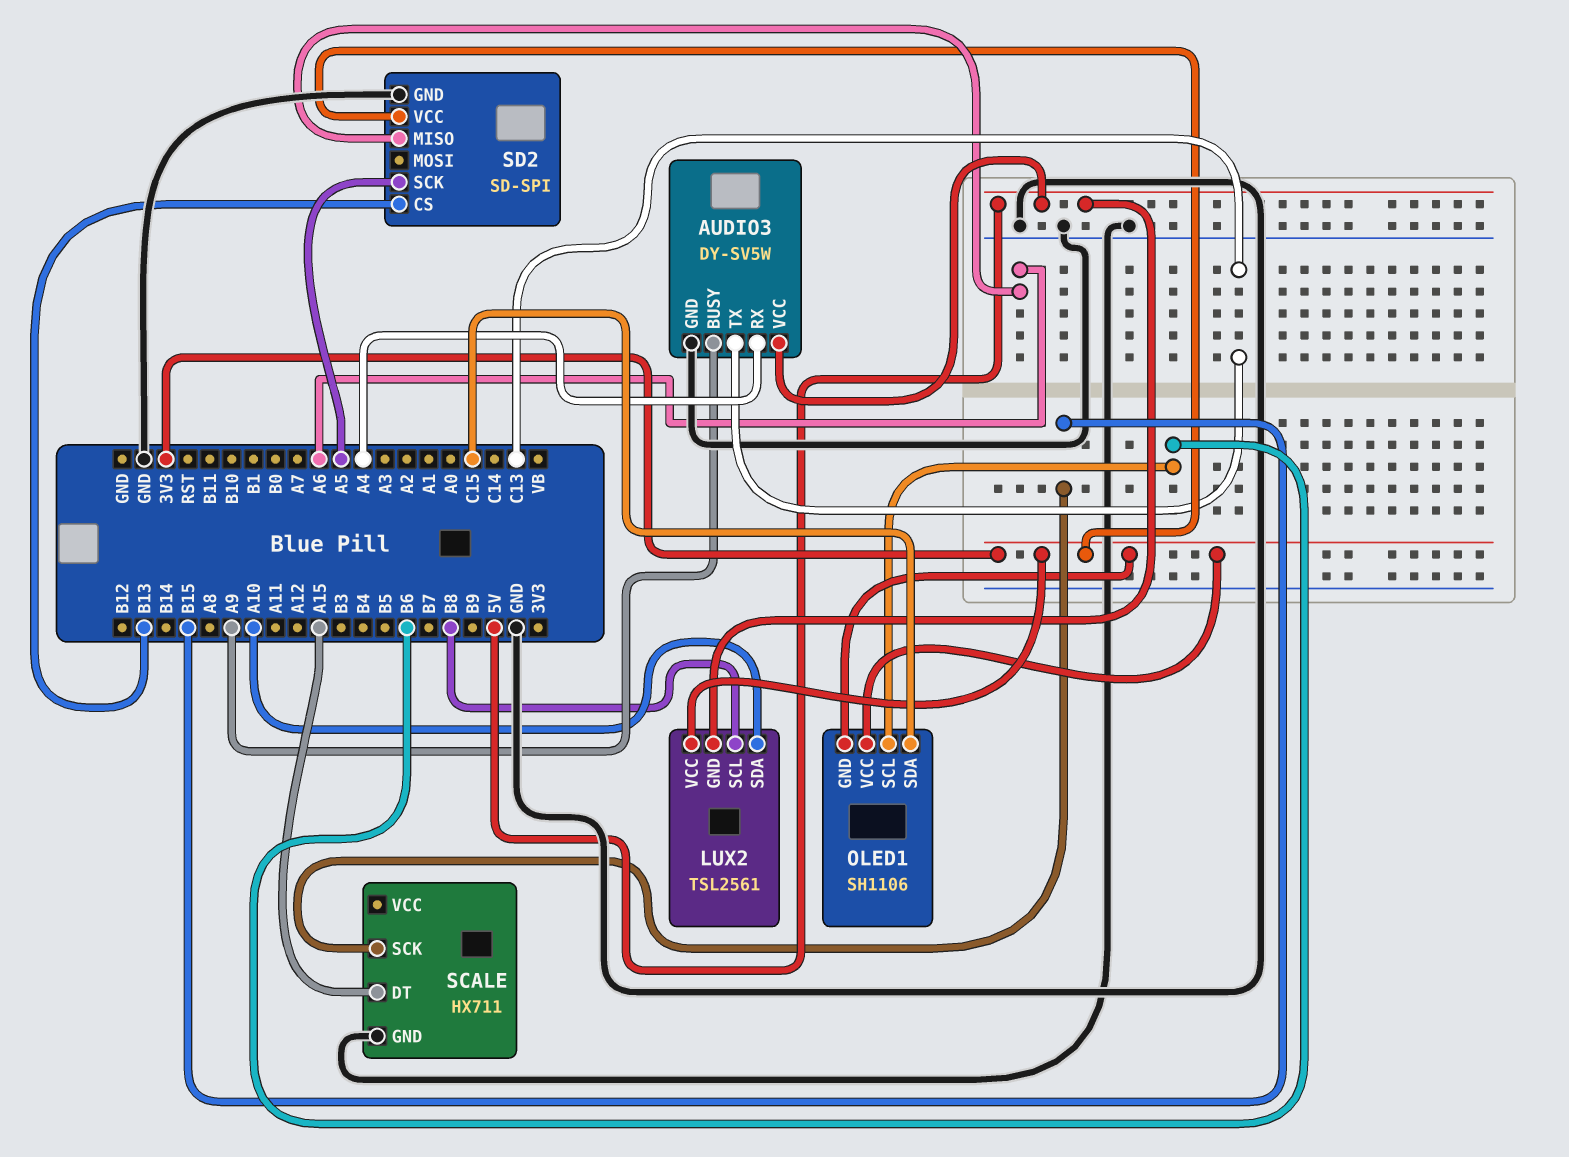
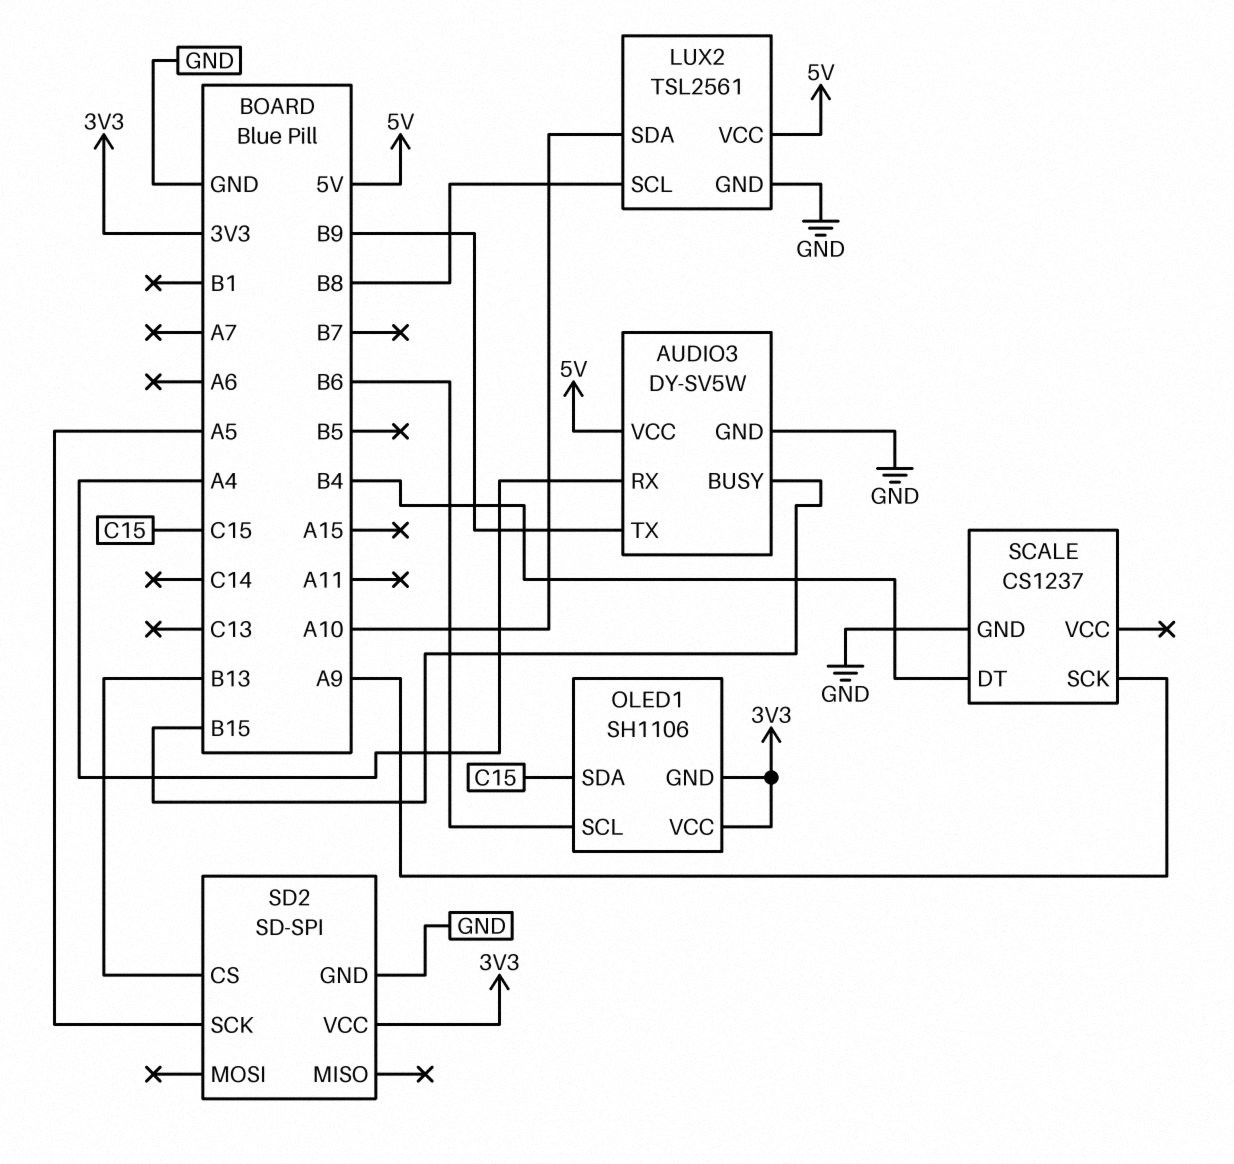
AUDIO3 pin BUSY: A9 -> B15
AUDIO3 pin TX: C13 -> B9
LUX2 pin GND: 5V -> GND
LUX2 pin VCC: 3V3 -> 5V
SCALE: HX711 -> CS1237
SCALE pin DT: A15 -> B4
SCALE pin SCK: B15 -> A9
SD2 pin MISO: A6 -> none

